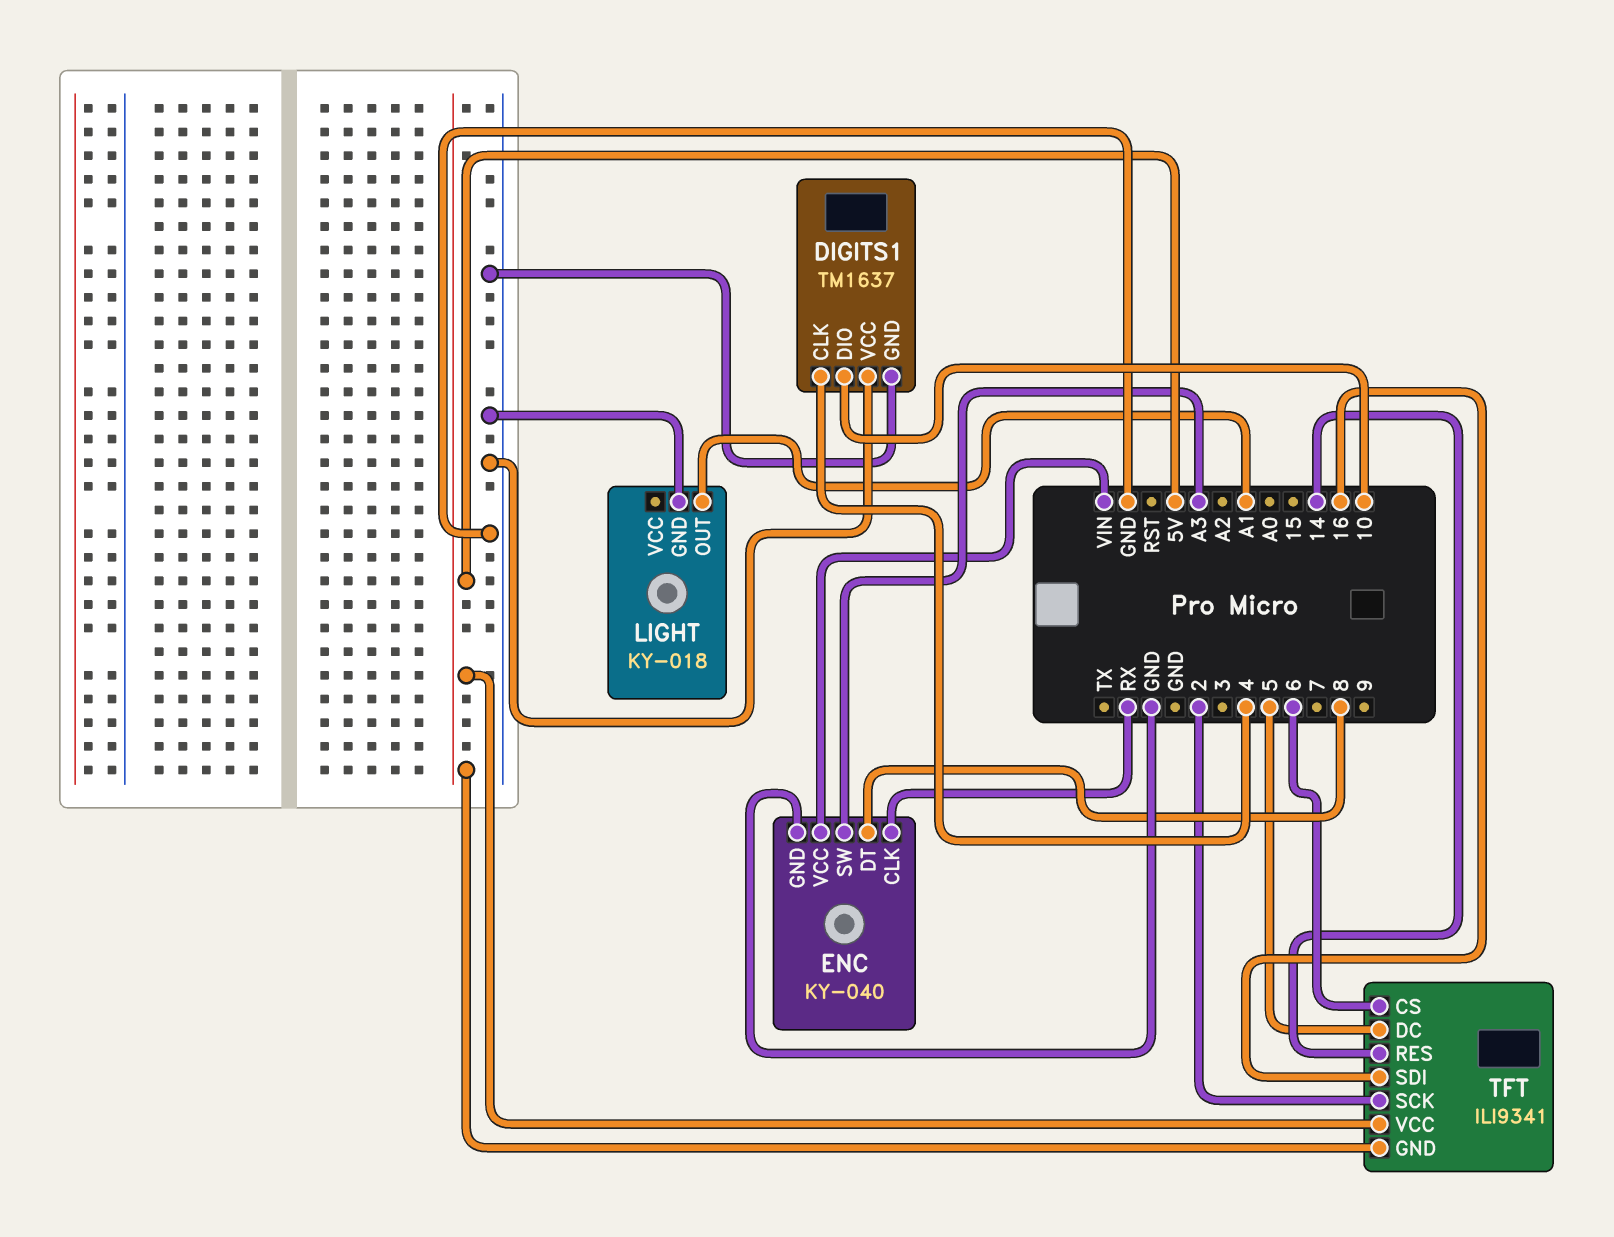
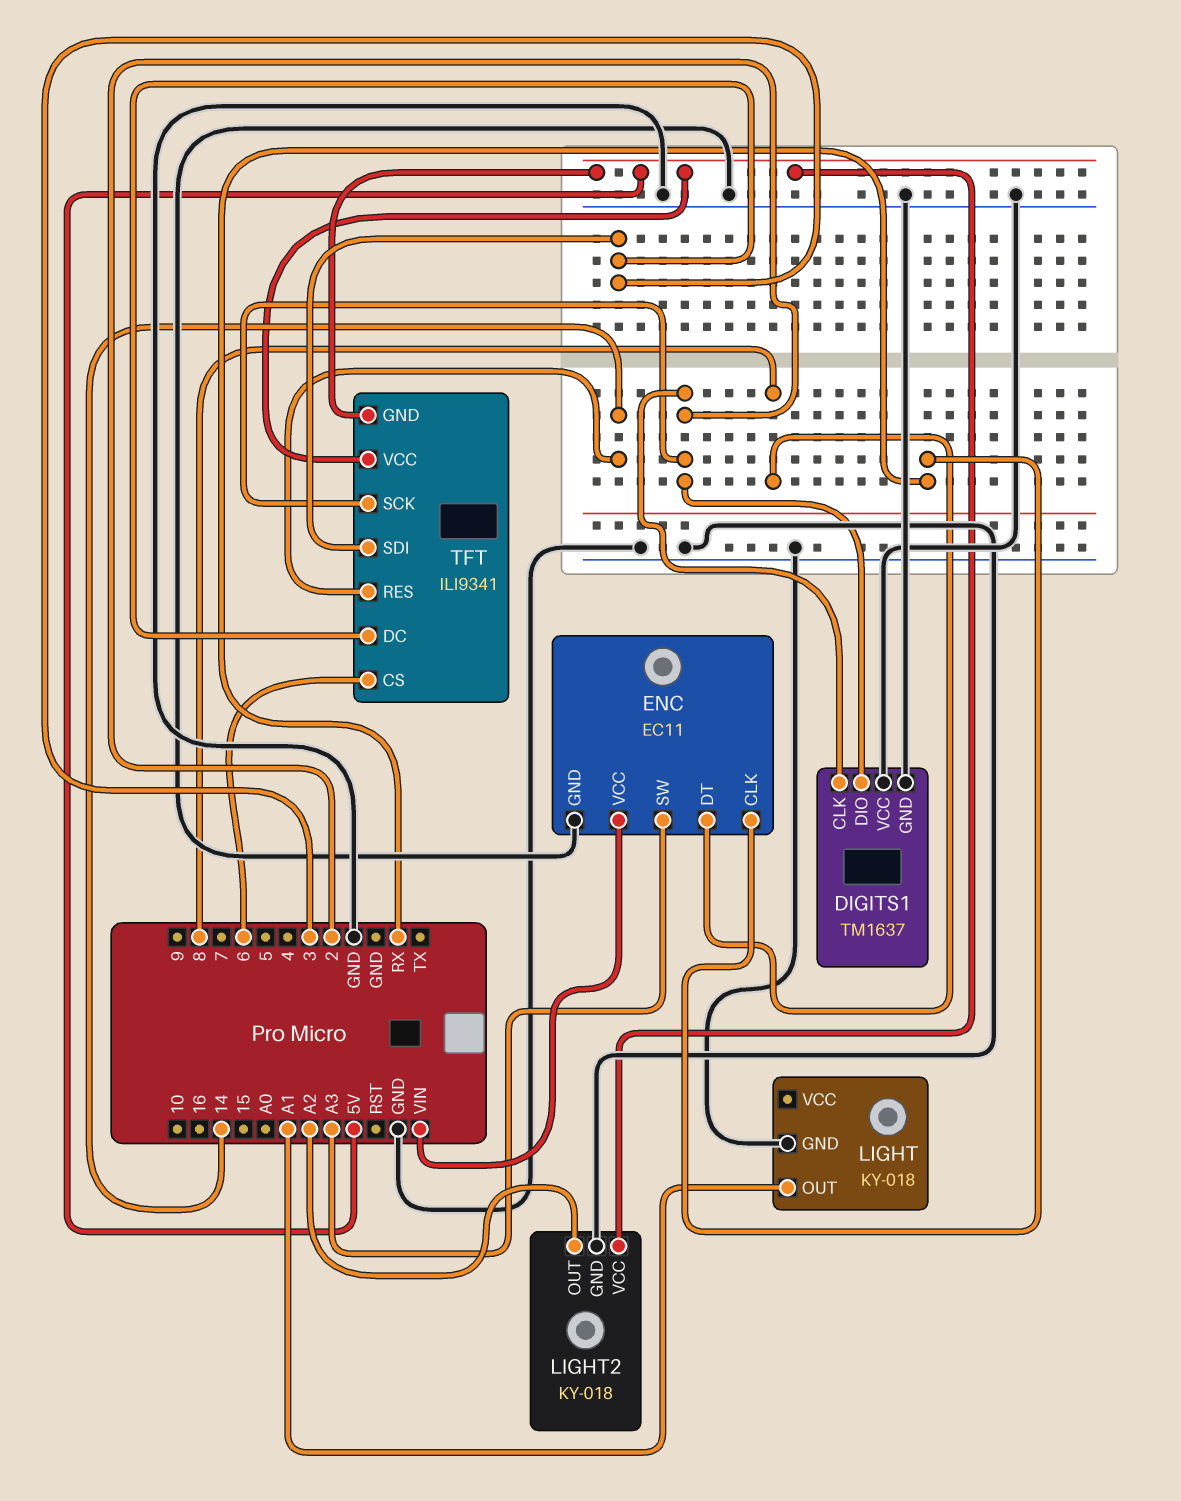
DIGITS1 pin CLK: 4 -> 2
DIGITS1 pin DIO: 10 -> 2
ENC: KY-040 -> EC11
LIGHT2: none -> KY-018
LIGHT2 pin GND: none -> GND
LIGHT2 pin OUT: none -> A2
LIGHT2 pin VCC: none -> 5V
TFT pin DC: 5 -> 3
TFT pin SDI: 16 -> 3

